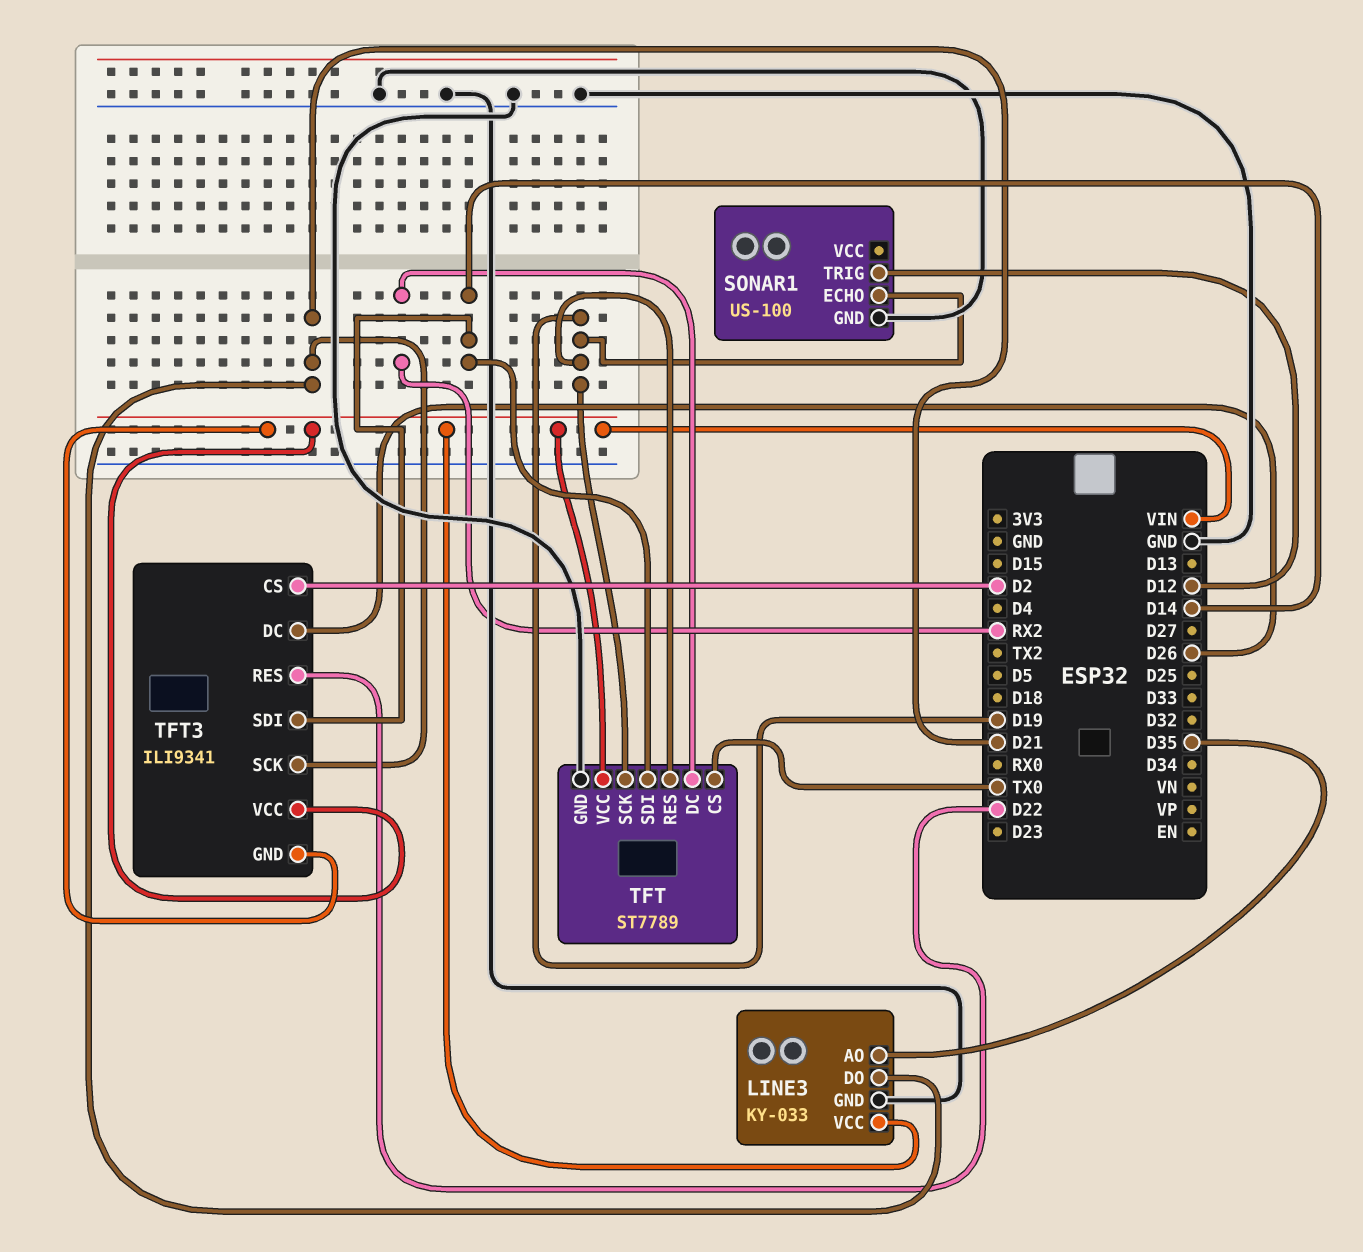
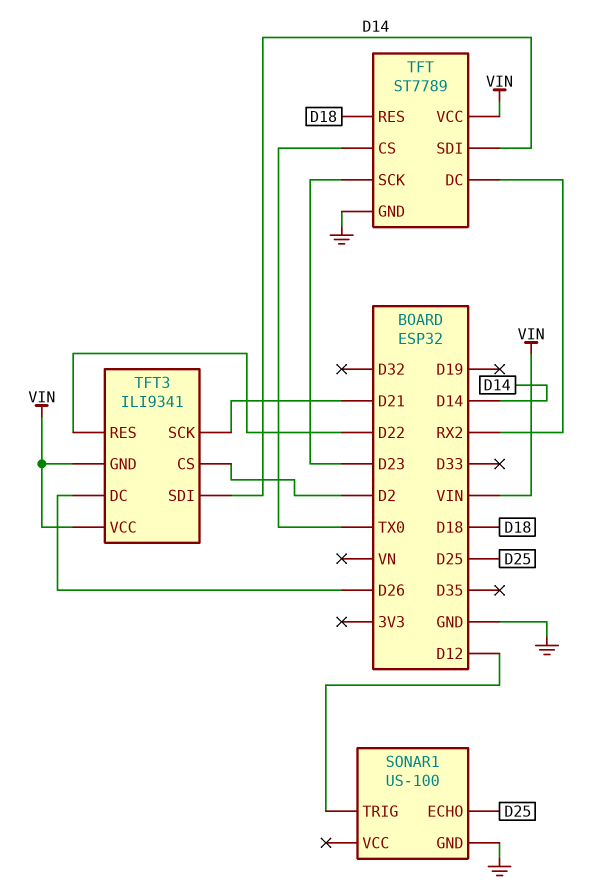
LINE3: KY-033 -> none
LINE3 pin AO: D35 -> none
LINE3 pin DO: D21 -> none
LINE3 pin GND: GND -> none
LINE3 pin VCC: VIN -> none
SONAR1 pin ECHO: D19 -> D25
TFT pin RES: D19 -> D18
TFT pin SCK: D19 -> D23

